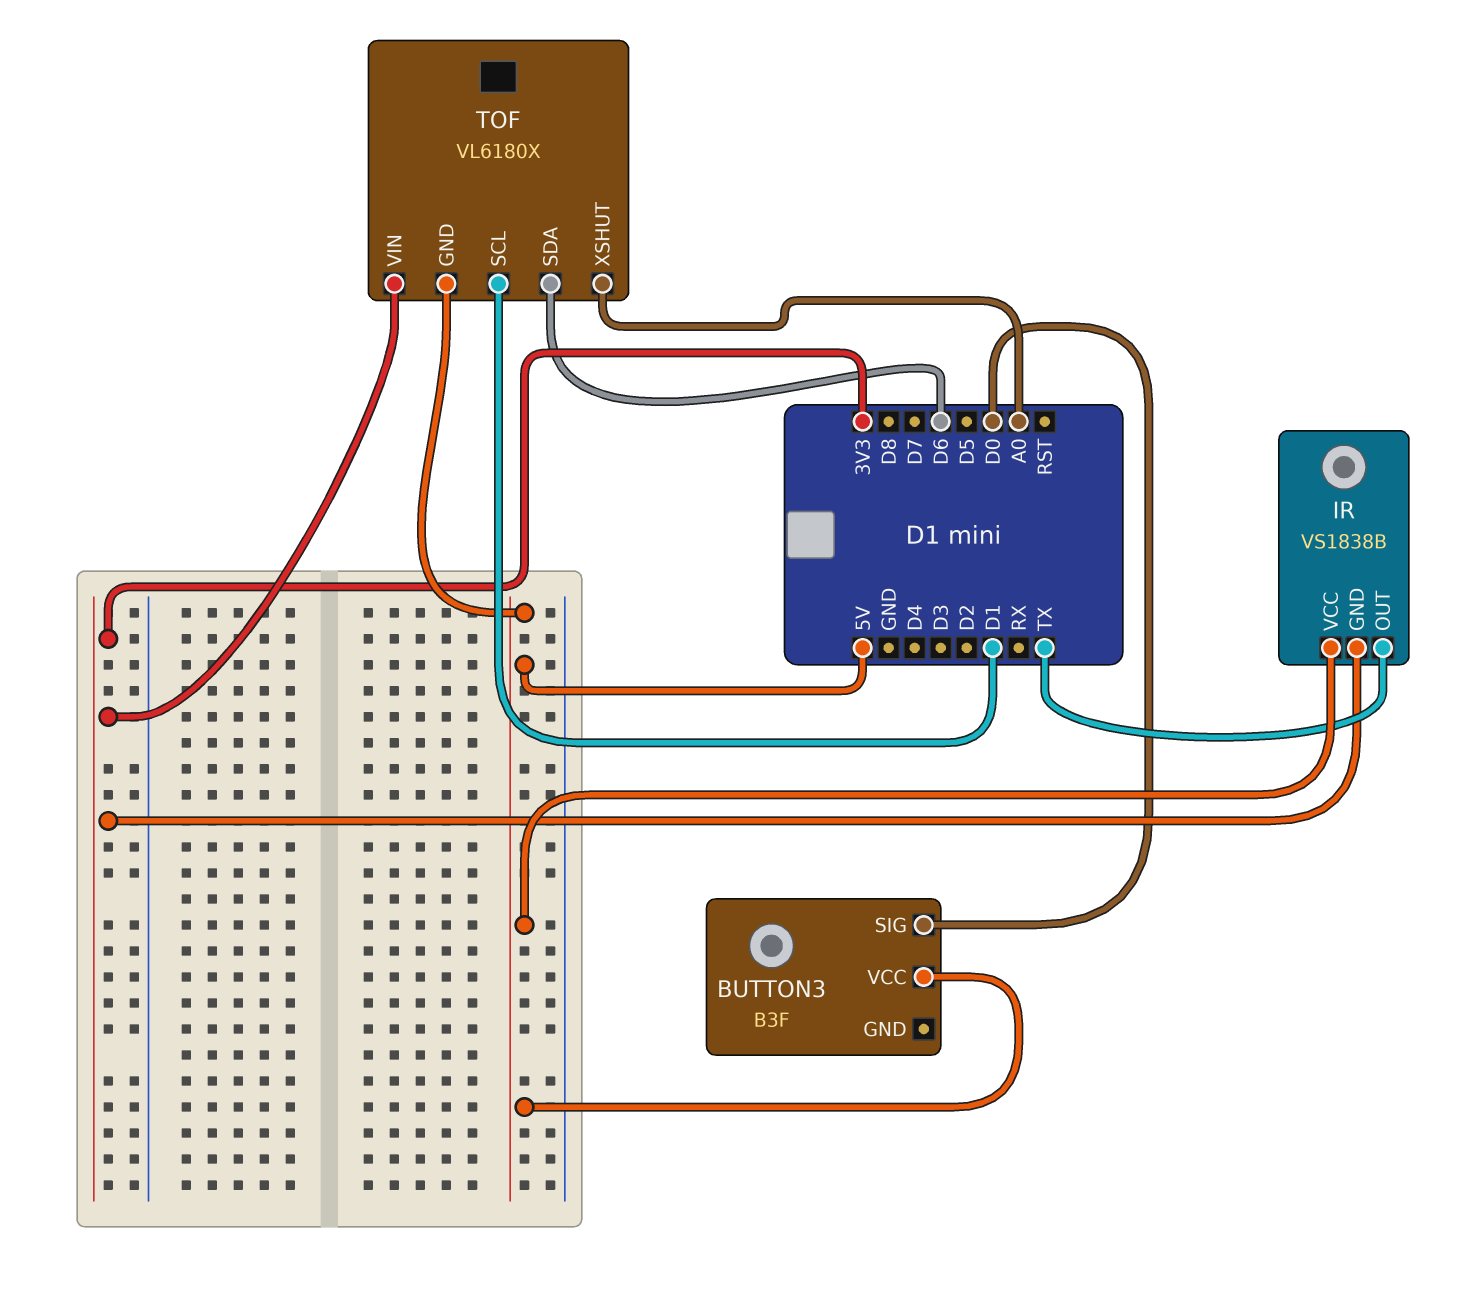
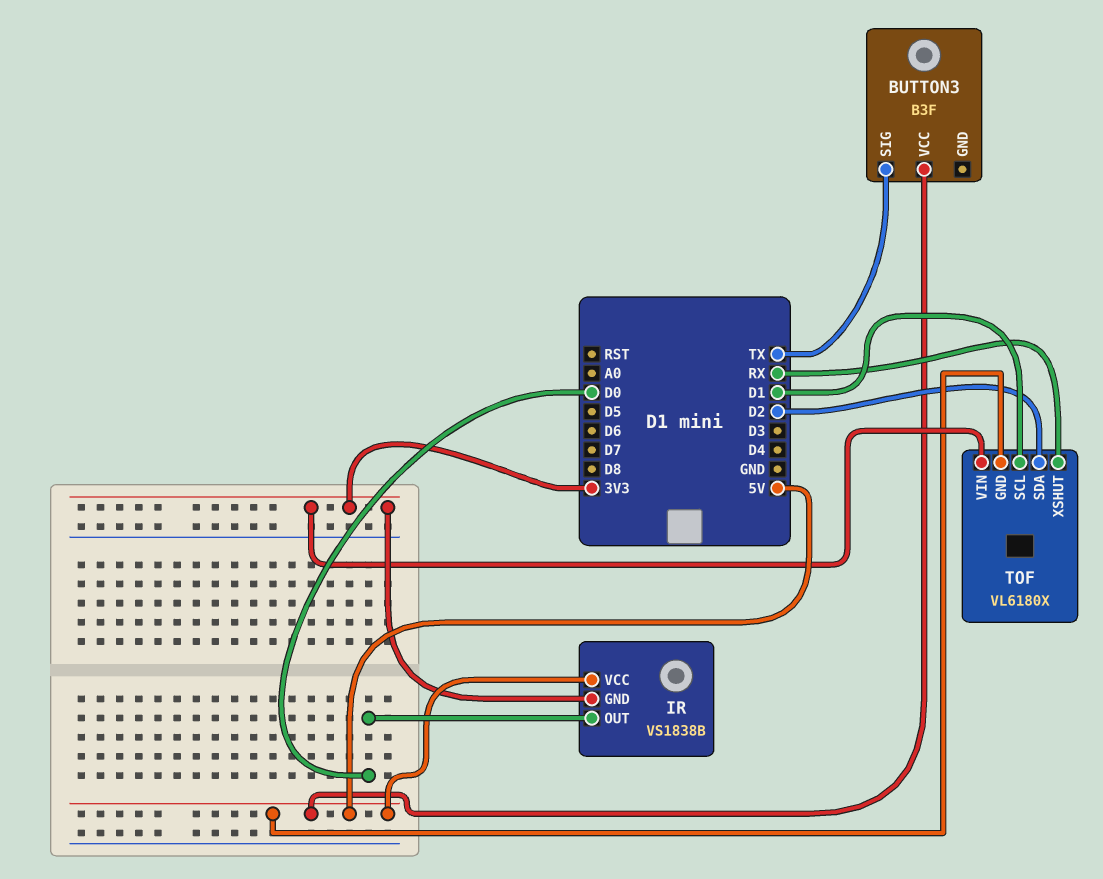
BUTTON3 pin SIG: D0 -> TX
IR pin OUT: TX -> D0
TOF pin SDA: D6 -> D2
TOF pin XSHUT: A0 -> RX

